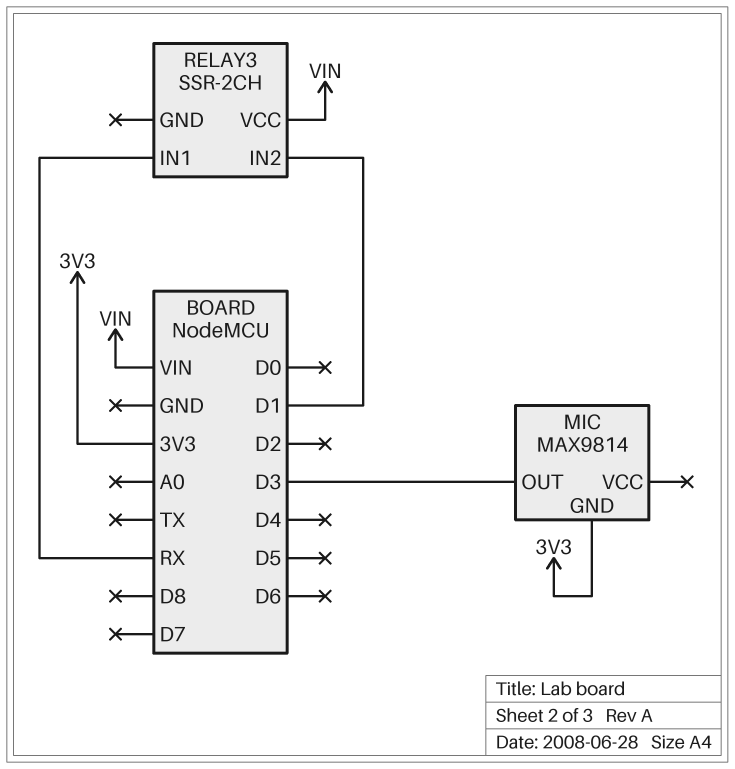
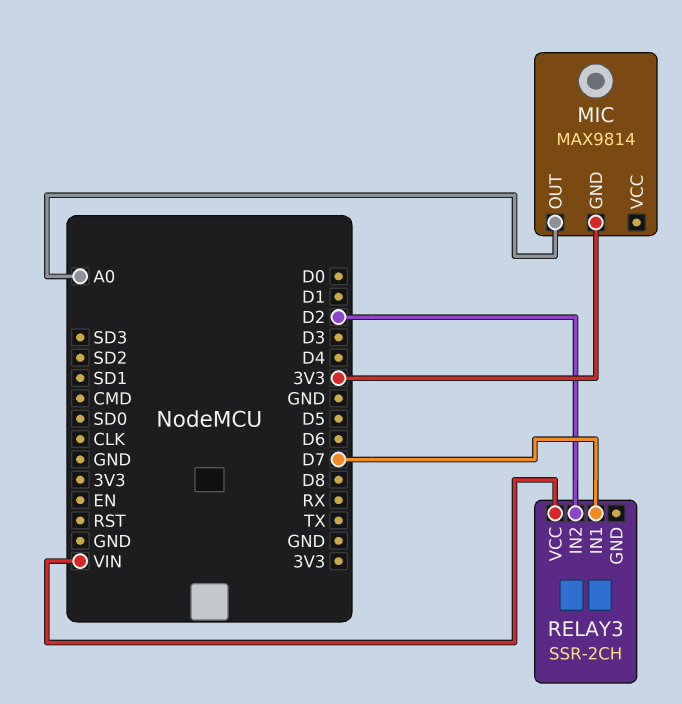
MIC pin OUT: D3 -> A0
RELAY3 pin IN1: RX -> D7
RELAY3 pin IN2: D1 -> D2

